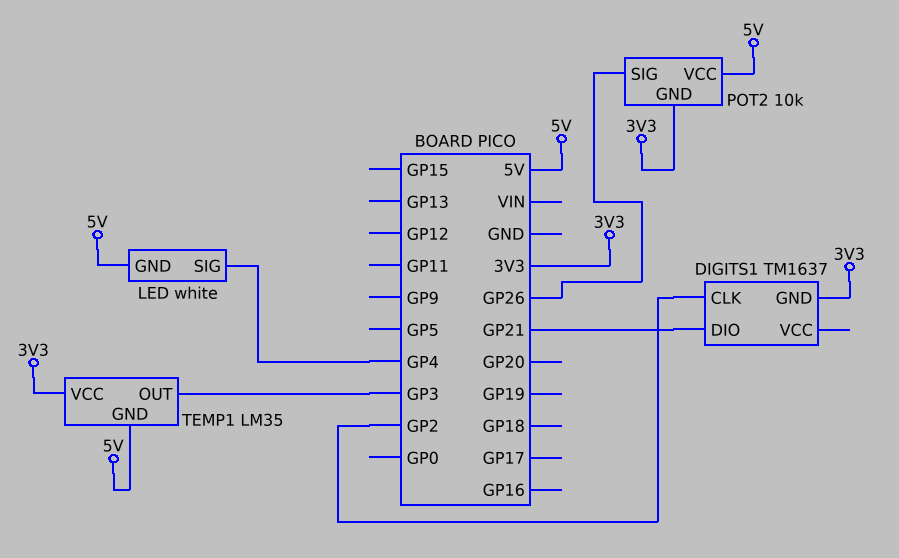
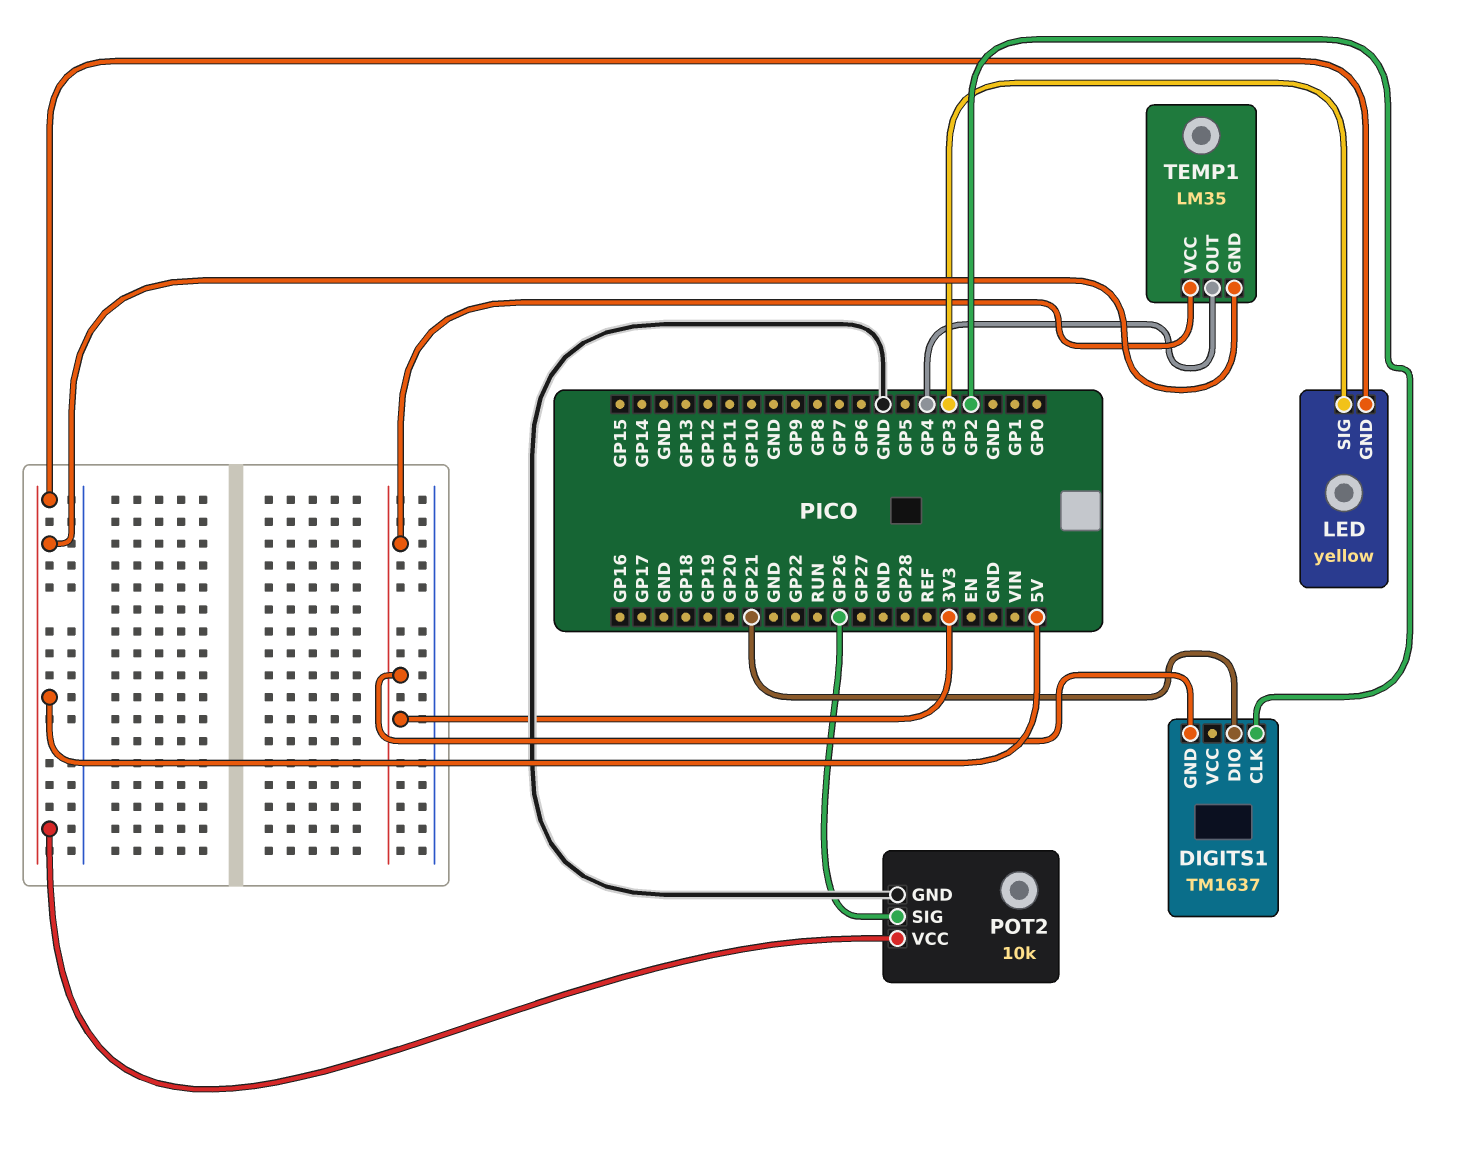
LED: white -> yellow
LED pin SIG: GP4 -> GP3
POT2 pin GND: 3V3 -> GND
TEMP1 pin OUT: GP3 -> GP4

